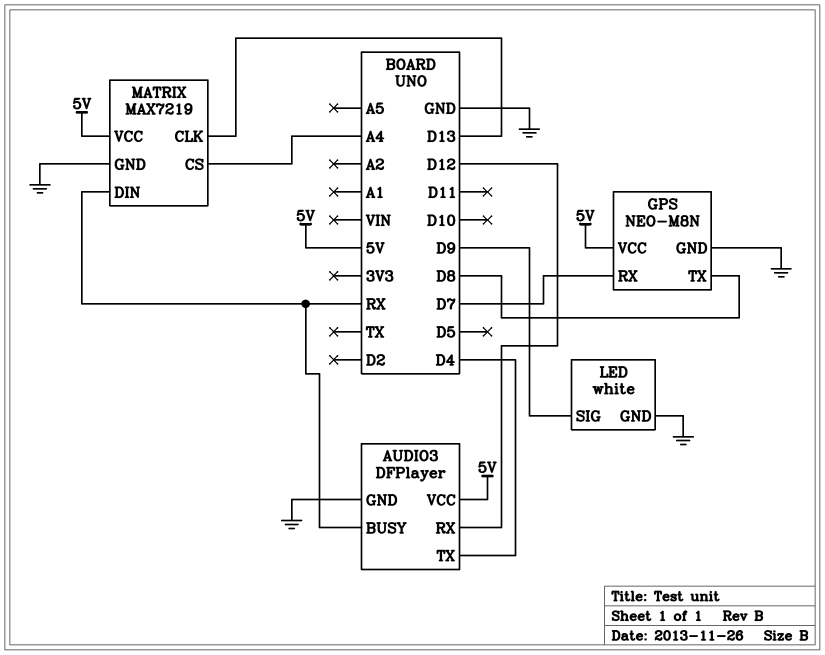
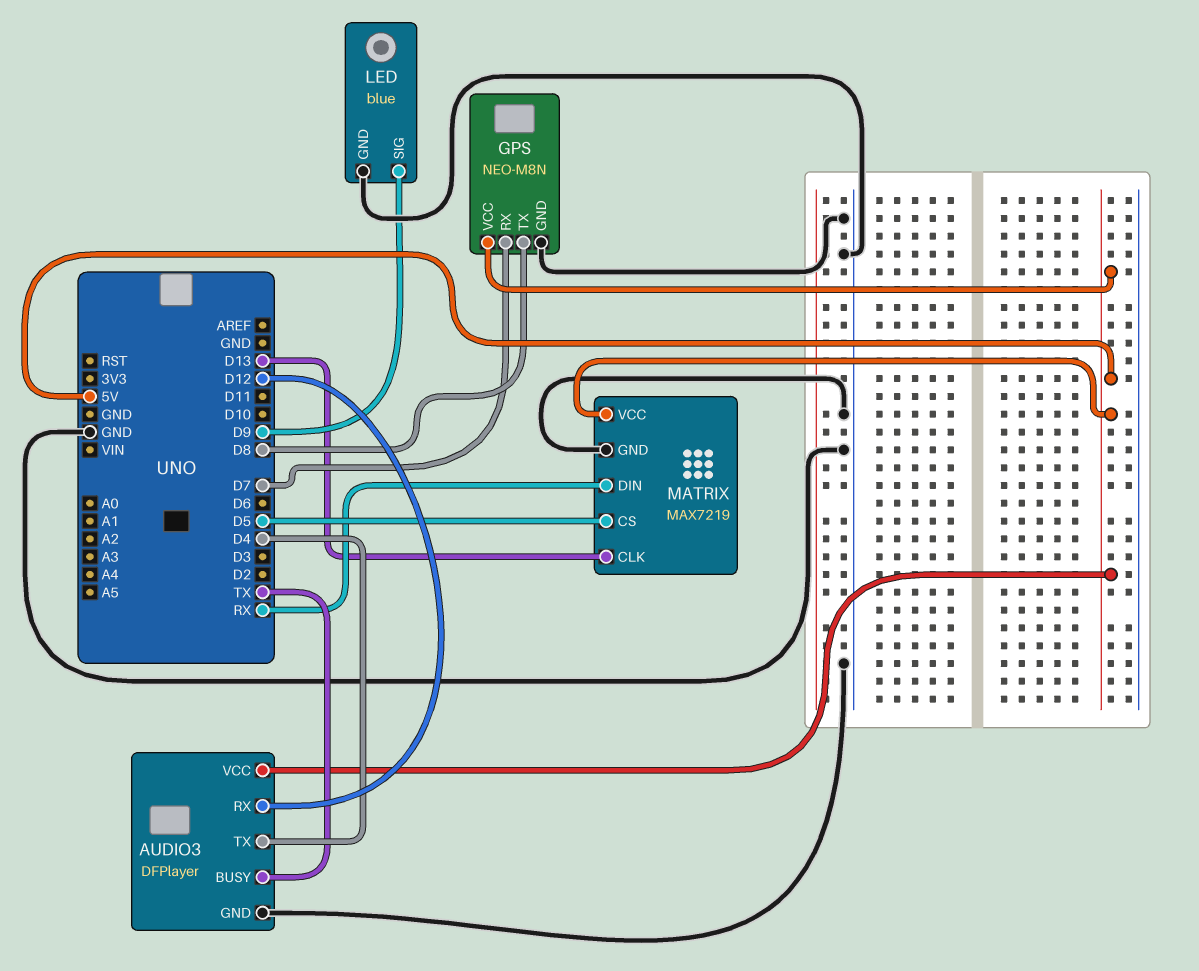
AUDIO3 pin BUSY: RX -> TX
LED: white -> blue
MATRIX pin CS: A4 -> D5

